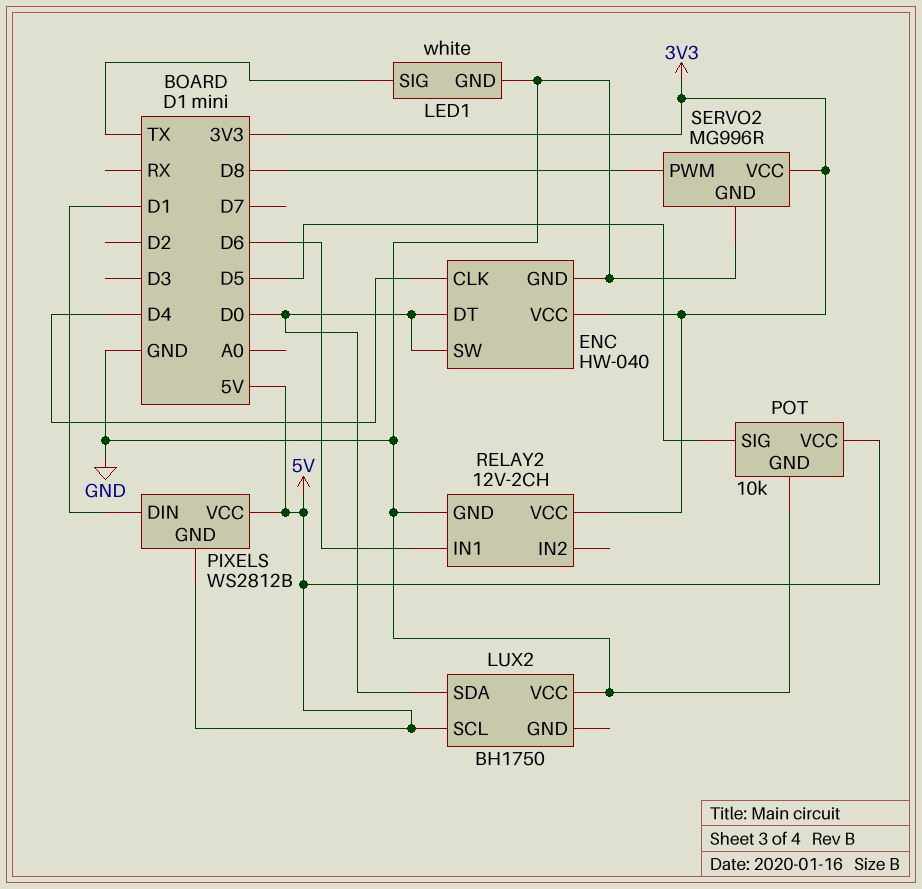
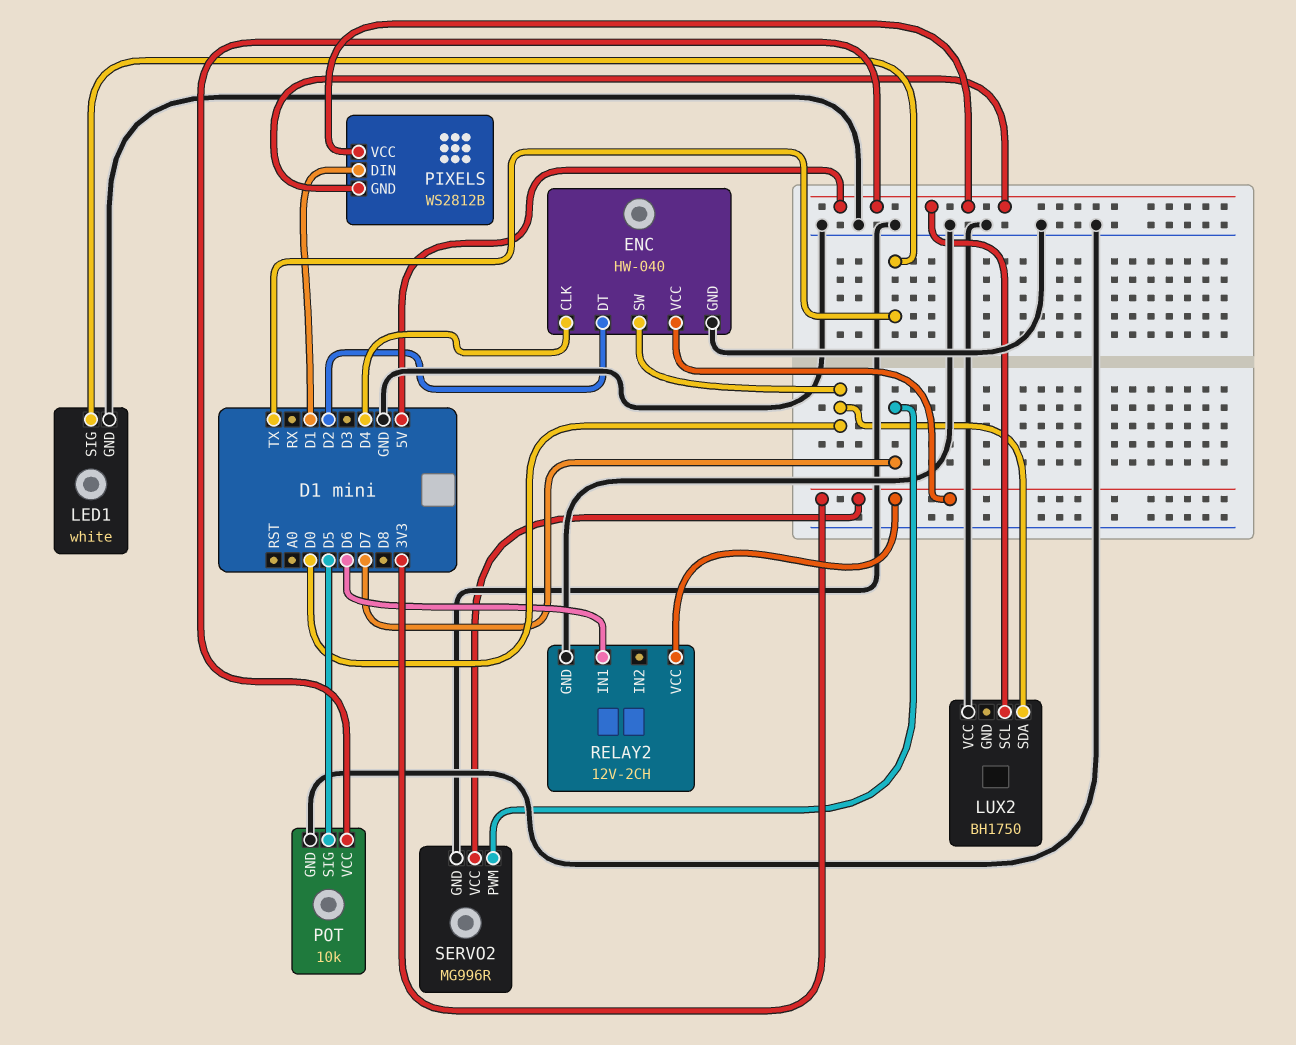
ENC pin DT: D0 -> D2
SERVO2 pin PWM: D8 -> D7

